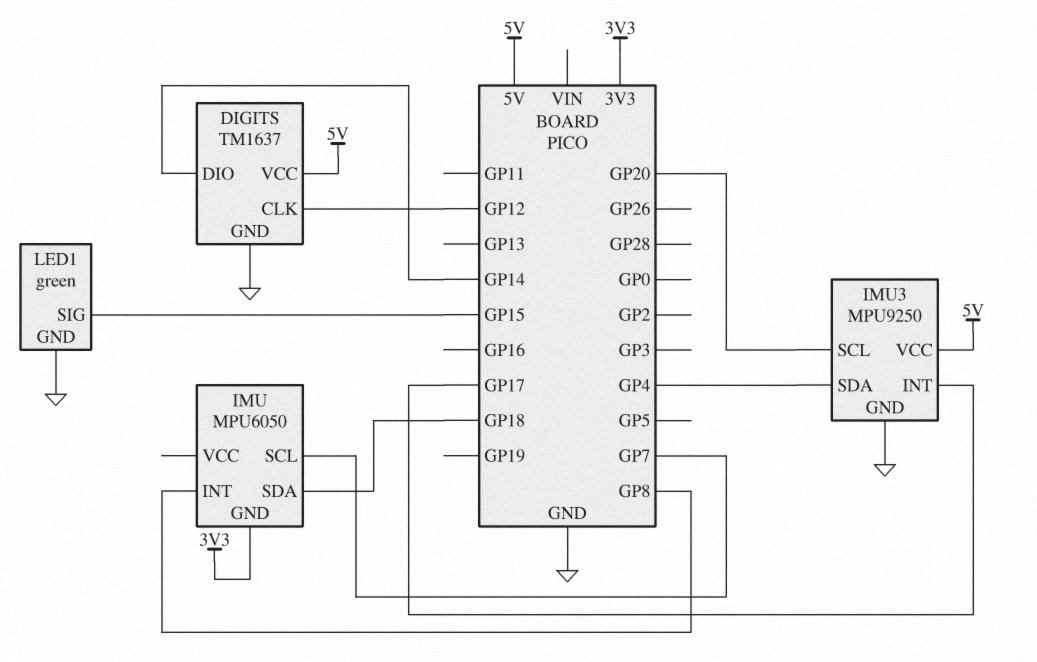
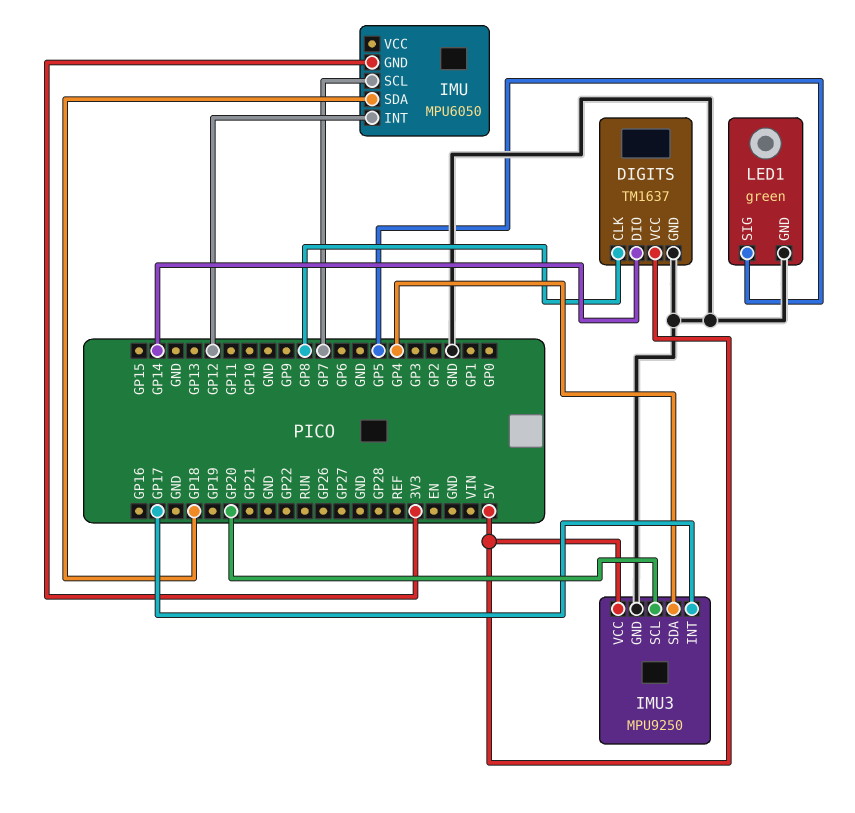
DIGITS pin CLK: GP12 -> GP8
IMU pin INT: GP8 -> GP12
LED1 pin SIG: GP15 -> GP5

